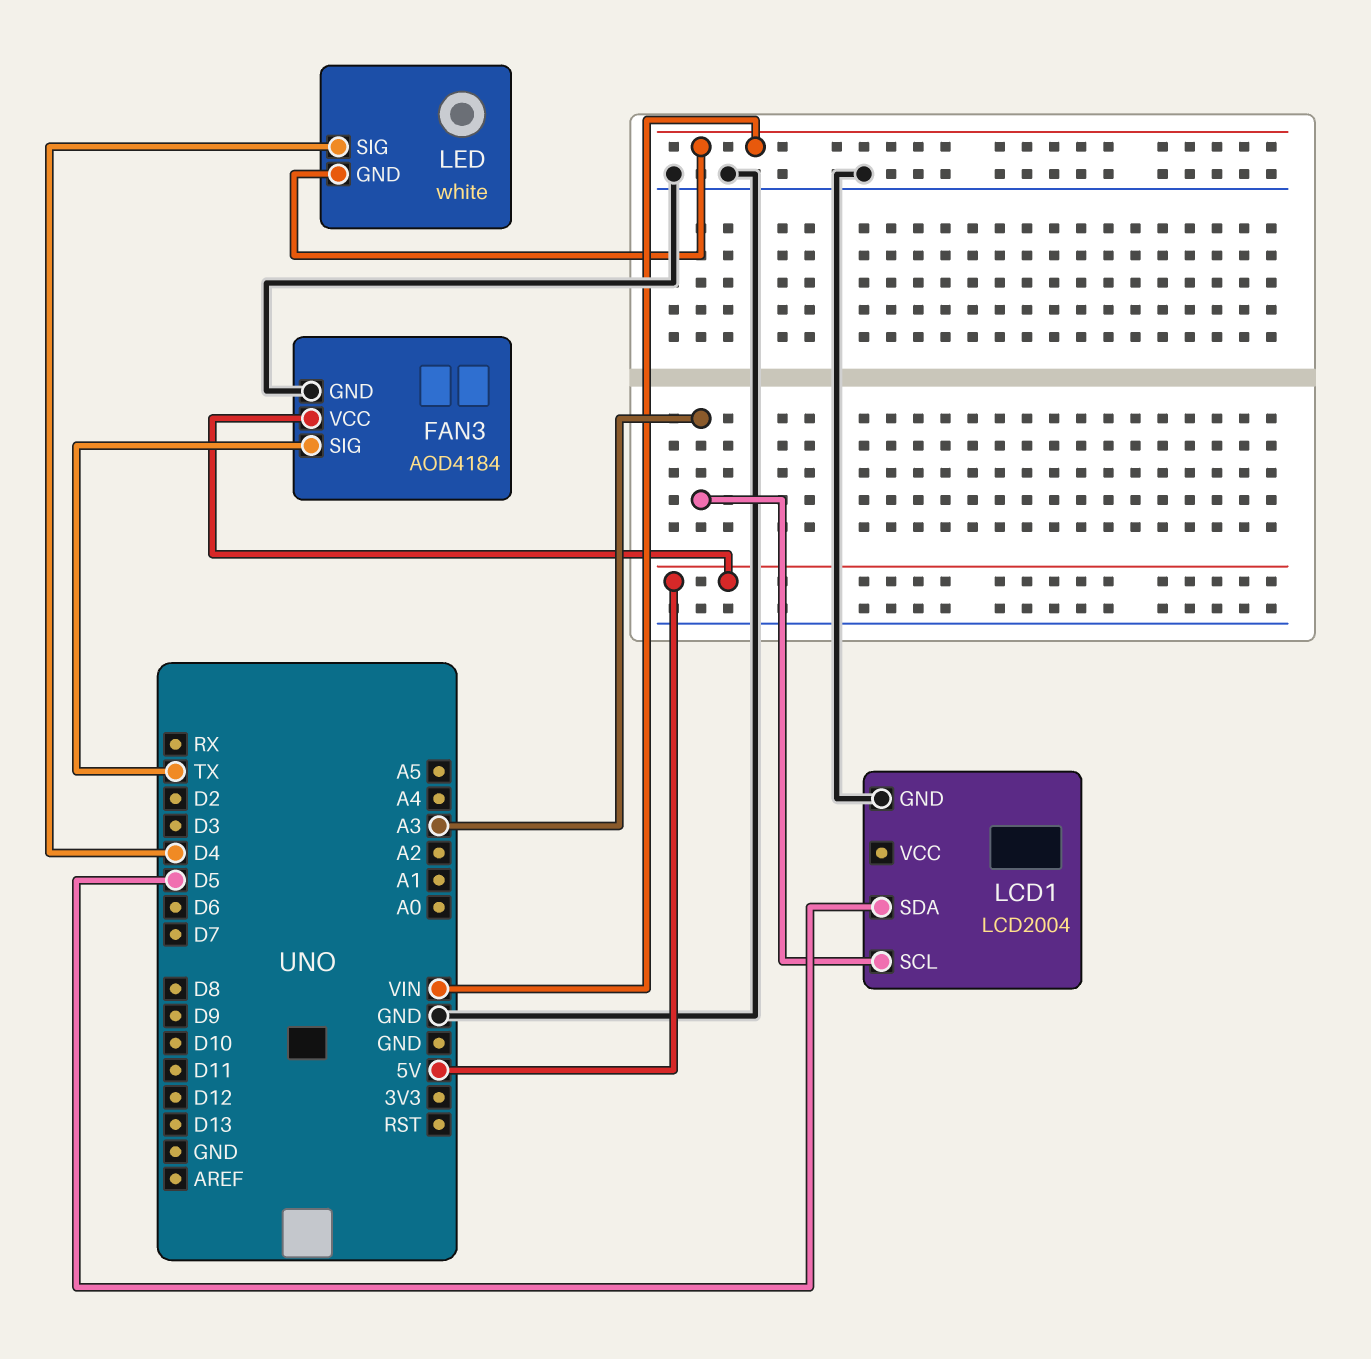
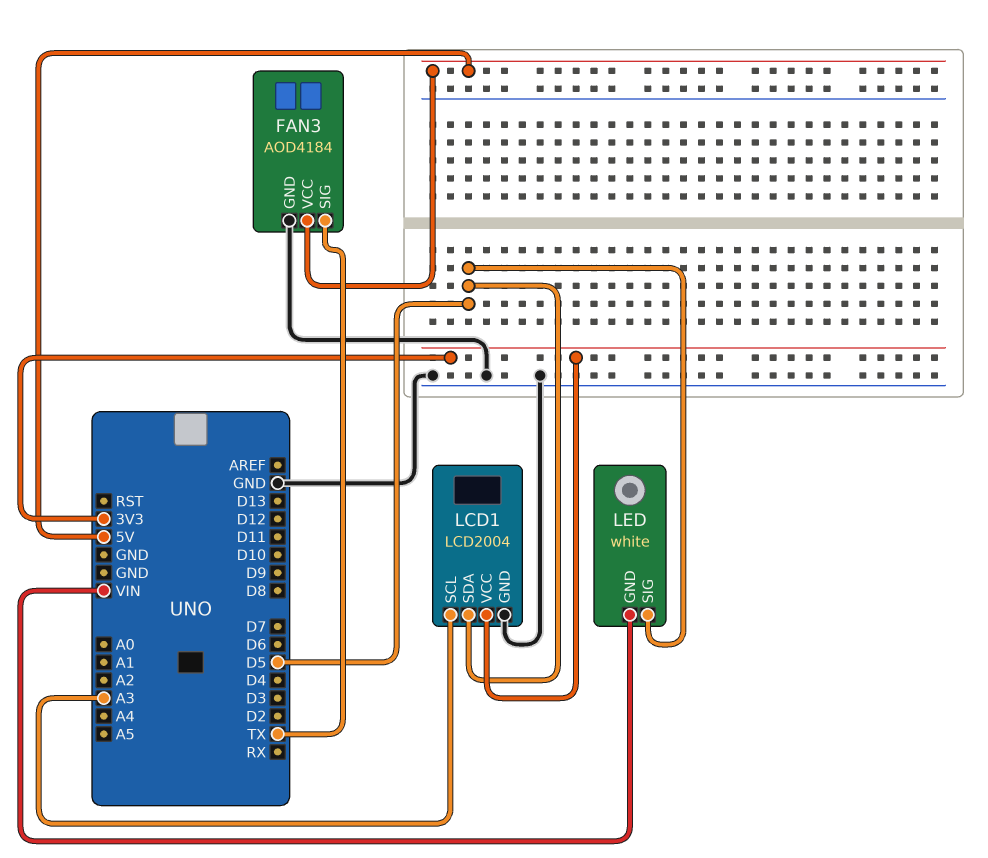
LCD1 pin VCC: none -> 3V3
LED pin SIG: D4 -> D5

